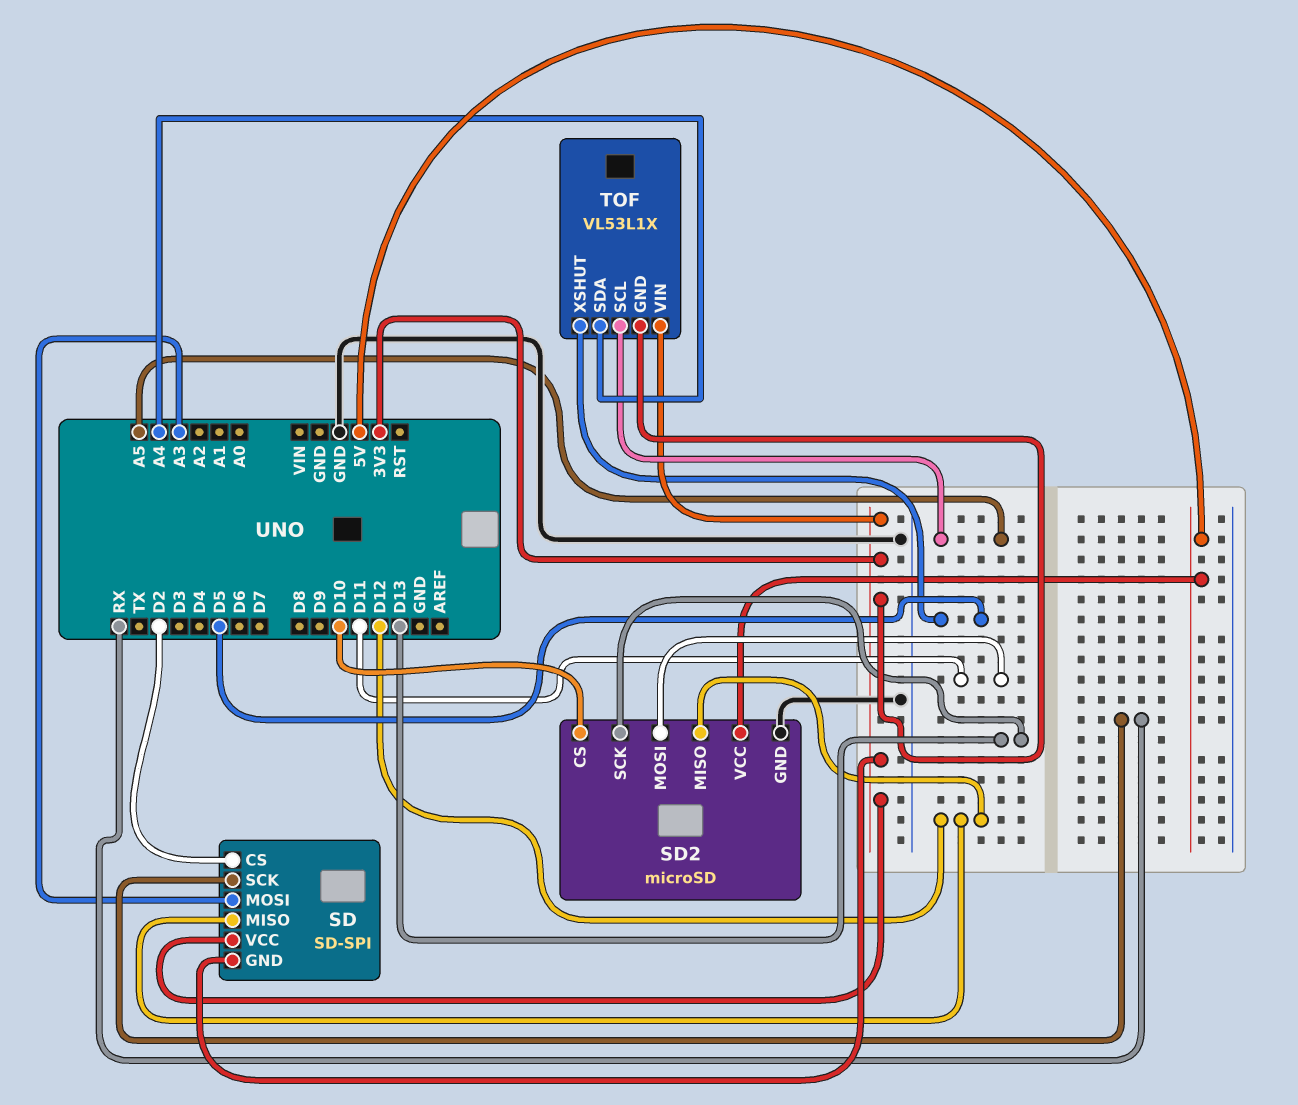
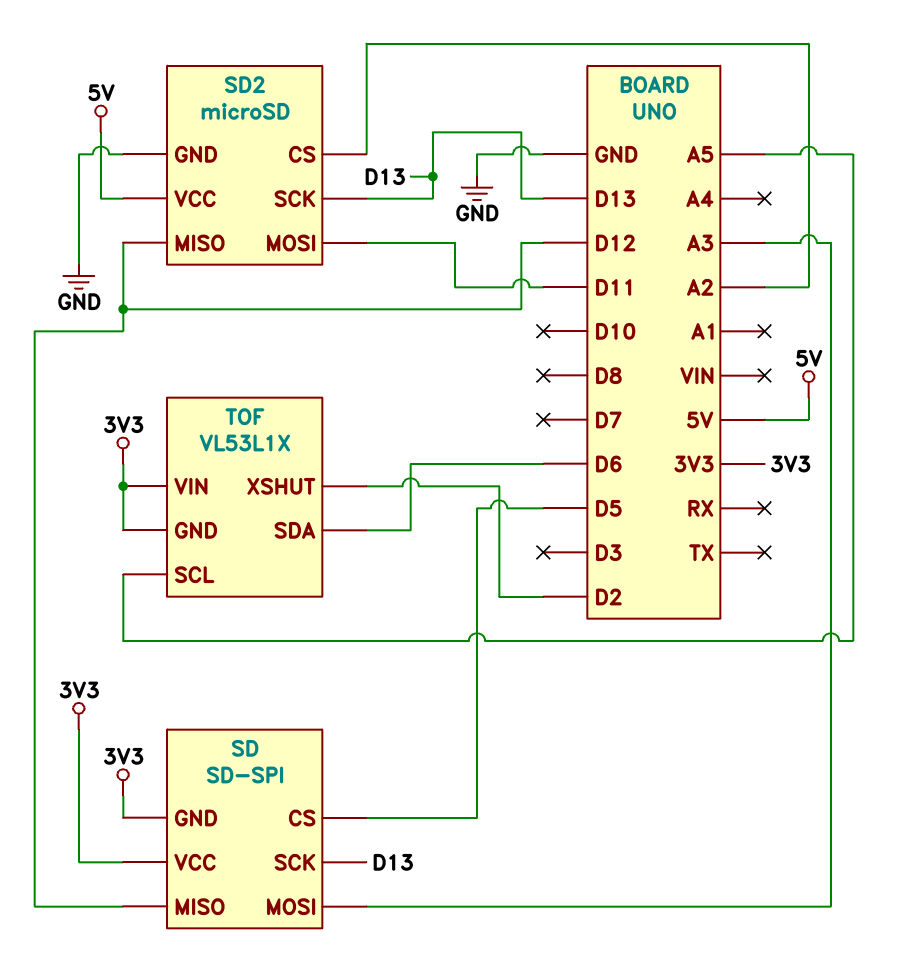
SD pin CS: D2 -> D5
SD pin SCK: RX -> D13
SD2 pin CS: D10 -> A2
TOF pin SDA: A4 -> D6
TOF pin XSHUT: D5 -> D2

